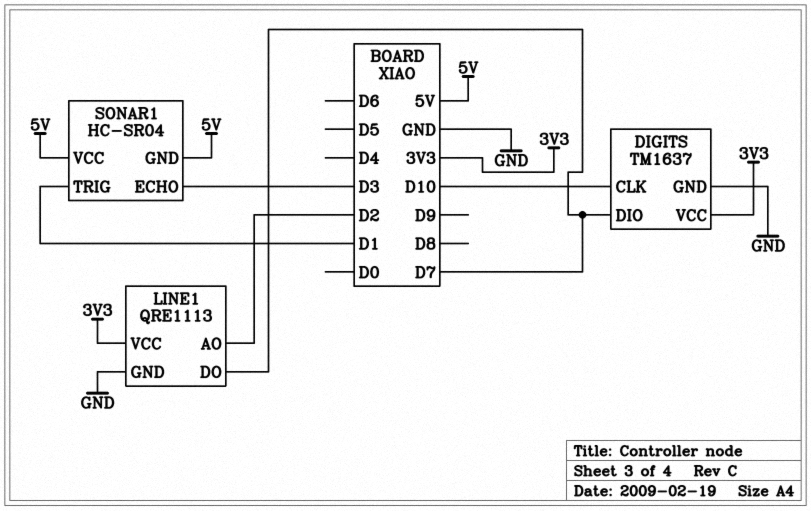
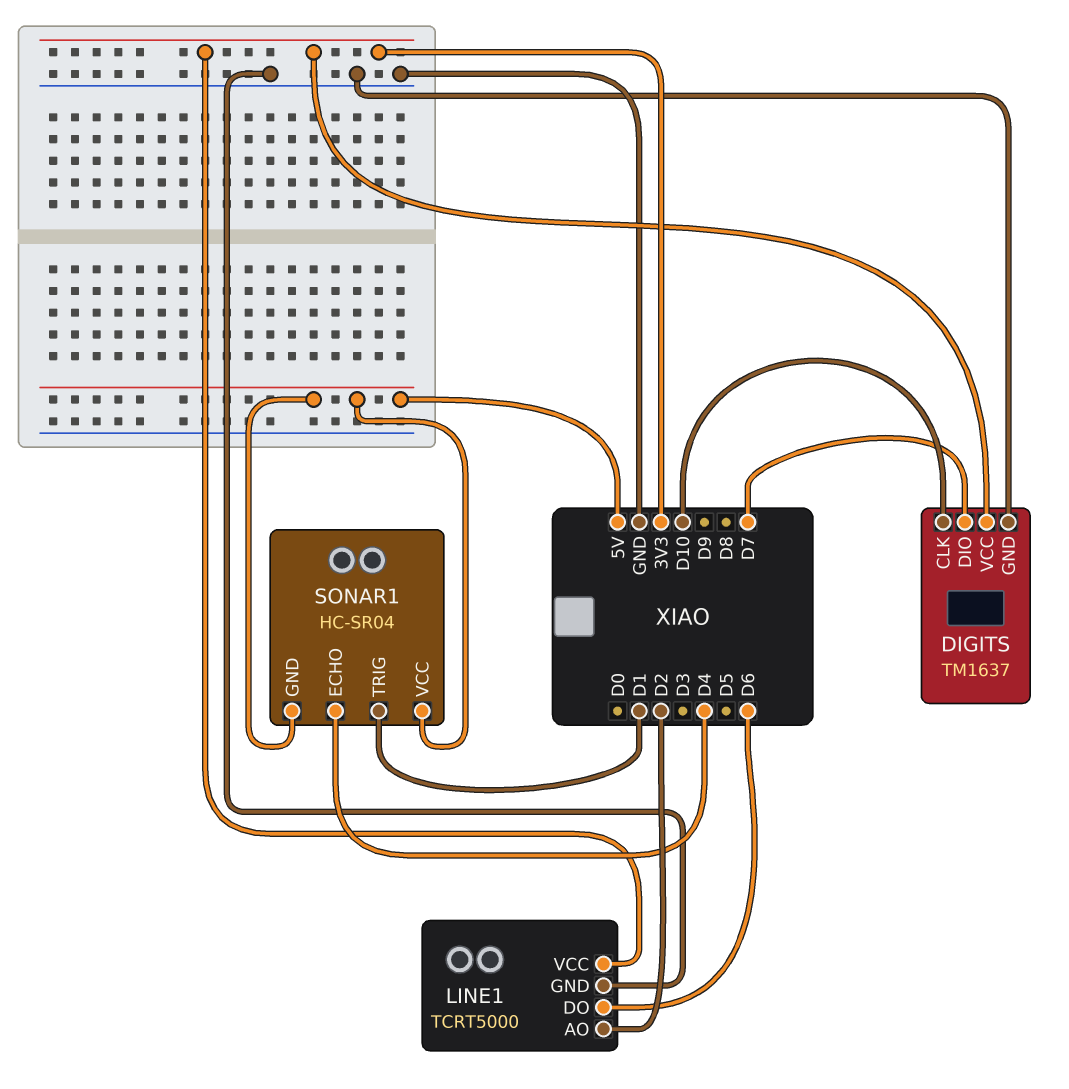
LINE1: QRE1113 -> TCRT5000
LINE1 pin DO: D7 -> D6
SONAR1 pin ECHO: D3 -> D4

